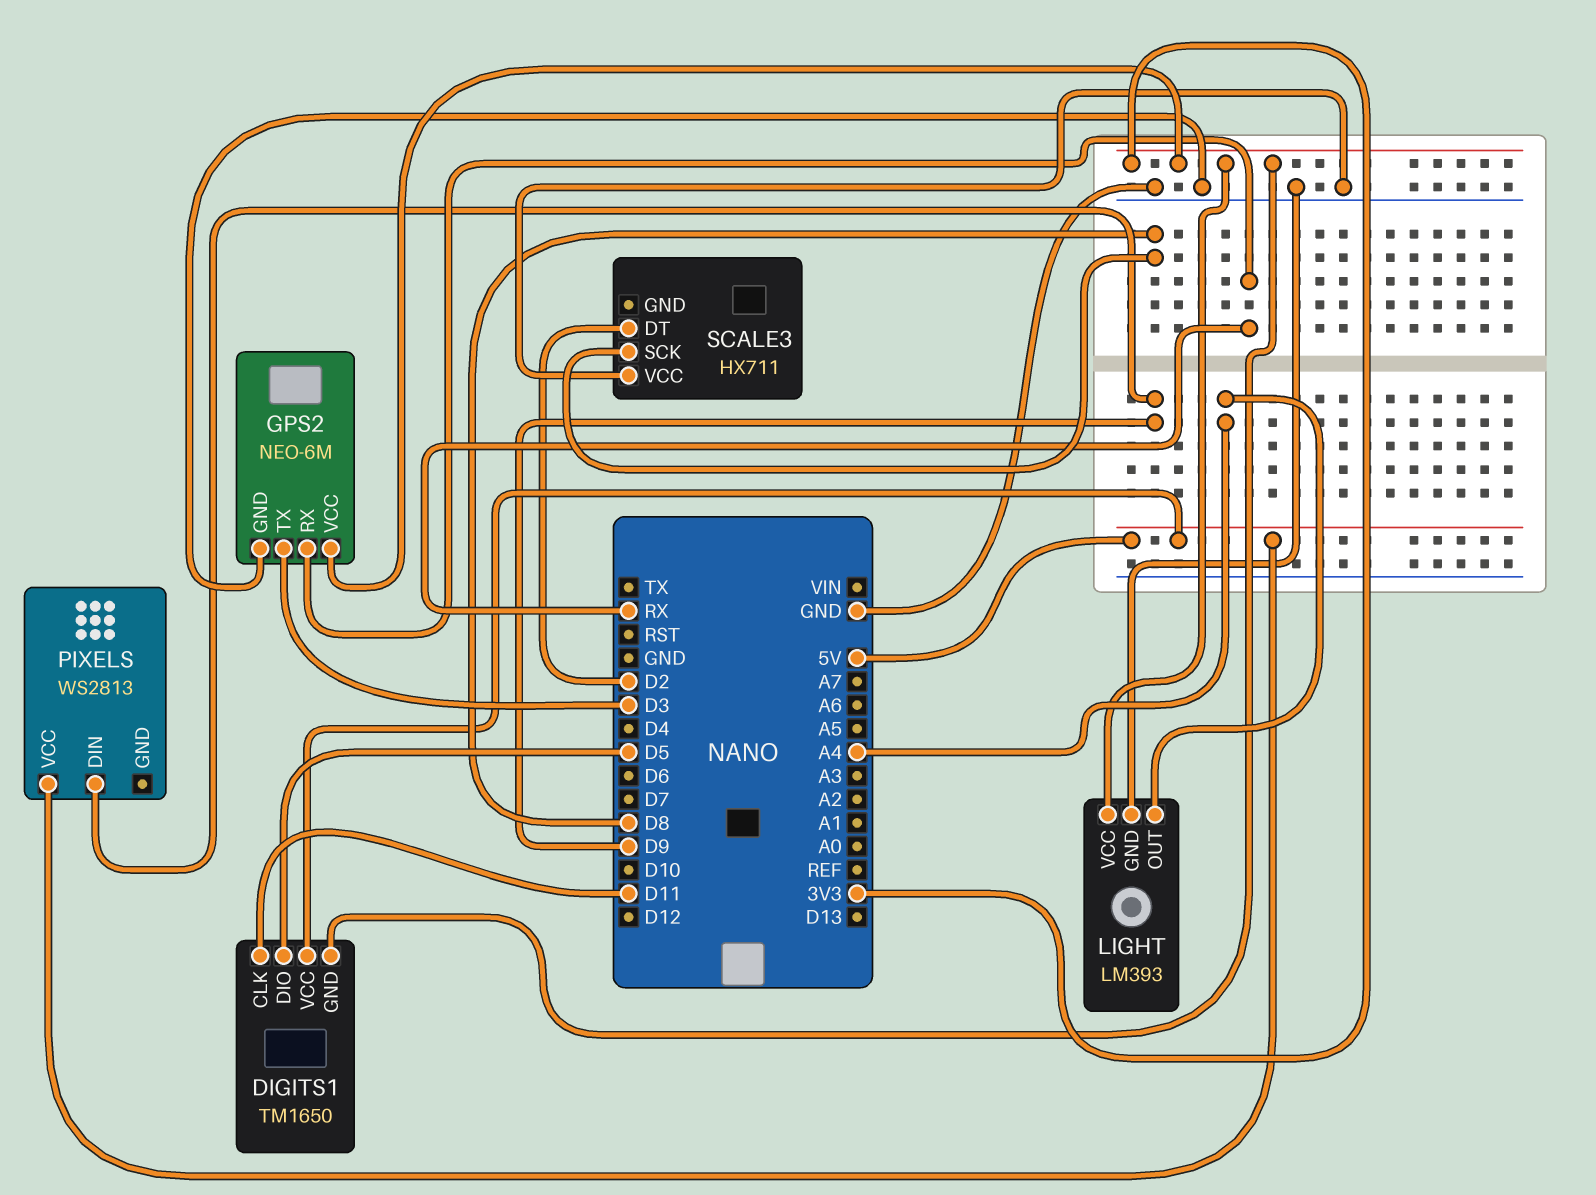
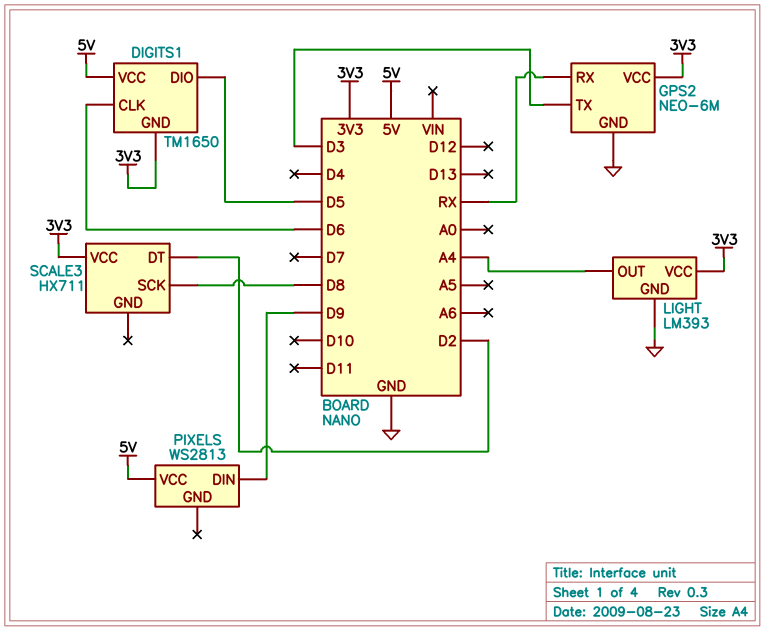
DIGITS1 pin CLK: D11 -> D6
SCALE3 pin VCC: GND -> 3V3

